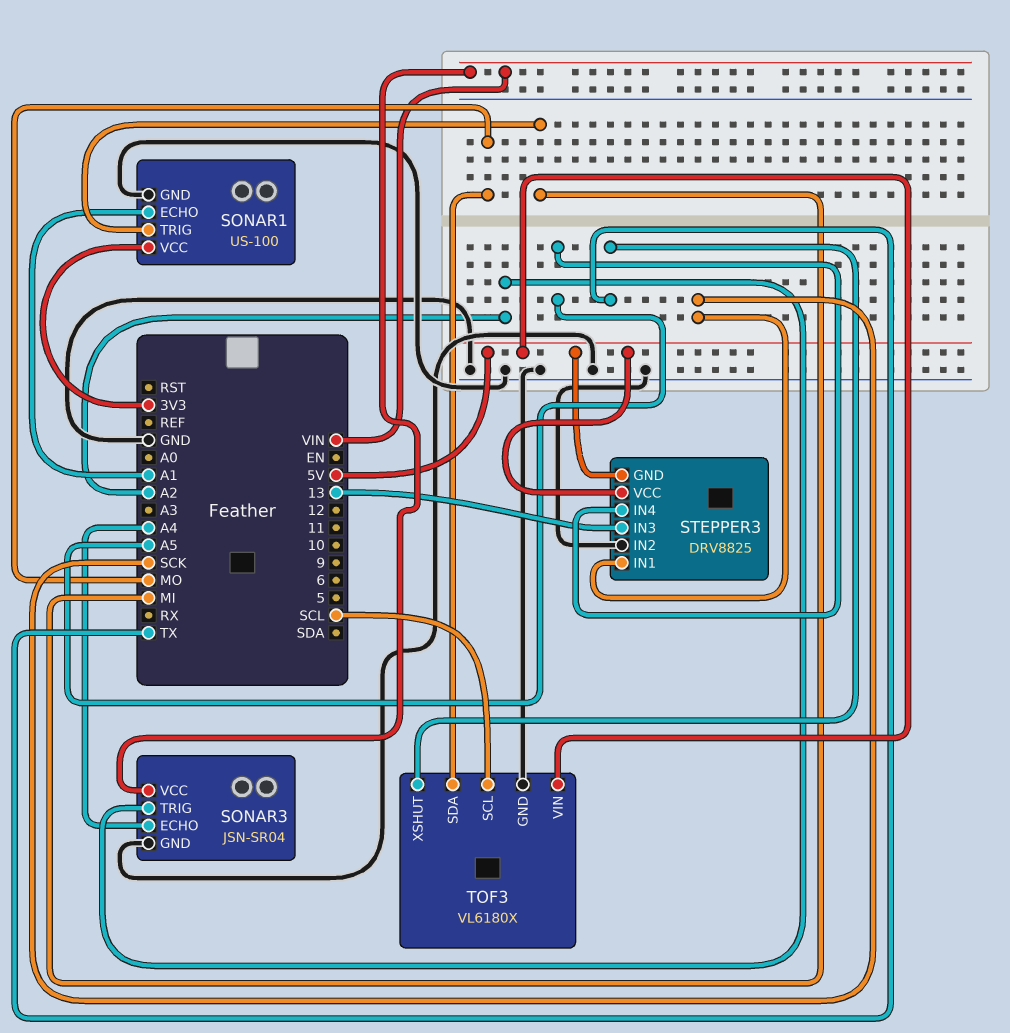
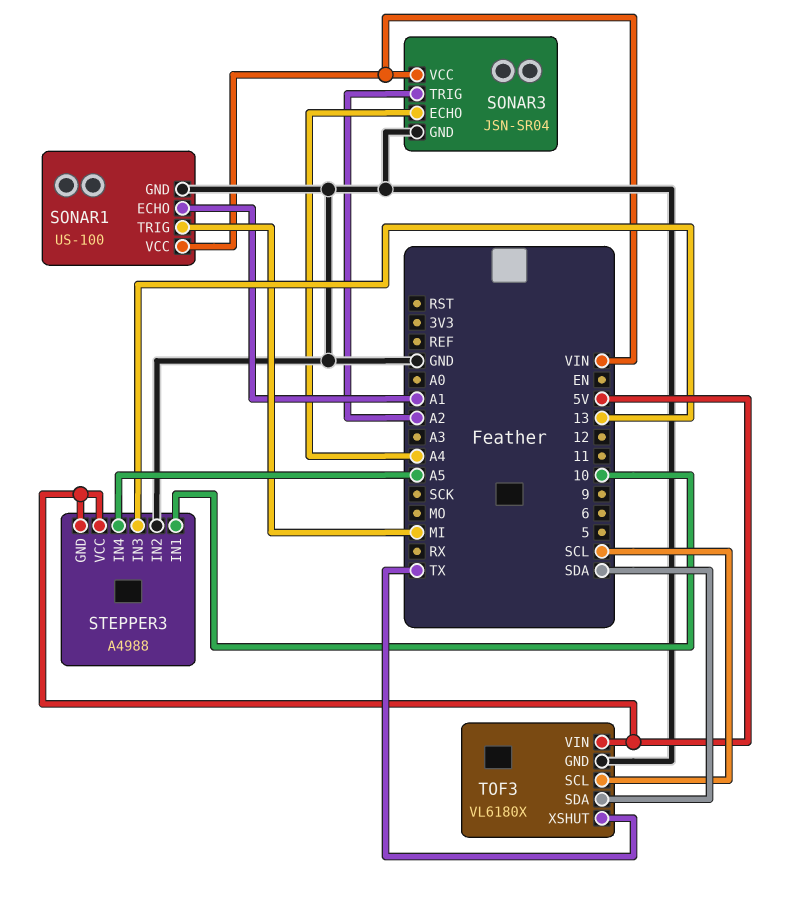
SONAR1 pin VCC: 3V3 -> VIN
STEPPER3: DRV8825 -> A4988
STEPPER3 pin IN1: SCK -> 10
TOF3 pin SDA: MO -> SDA

